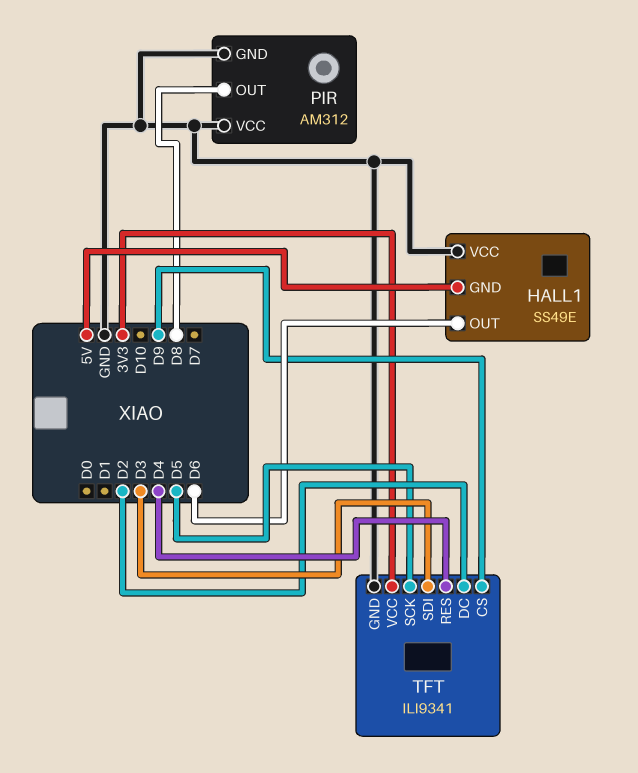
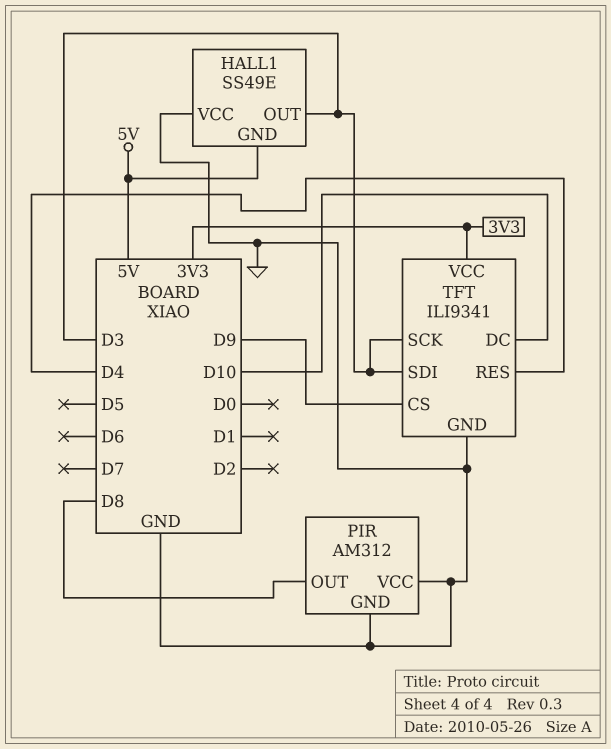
HALL1 pin OUT: D6 -> D3
TFT pin DC: D2 -> D10
TFT pin SCK: D5 -> D3

